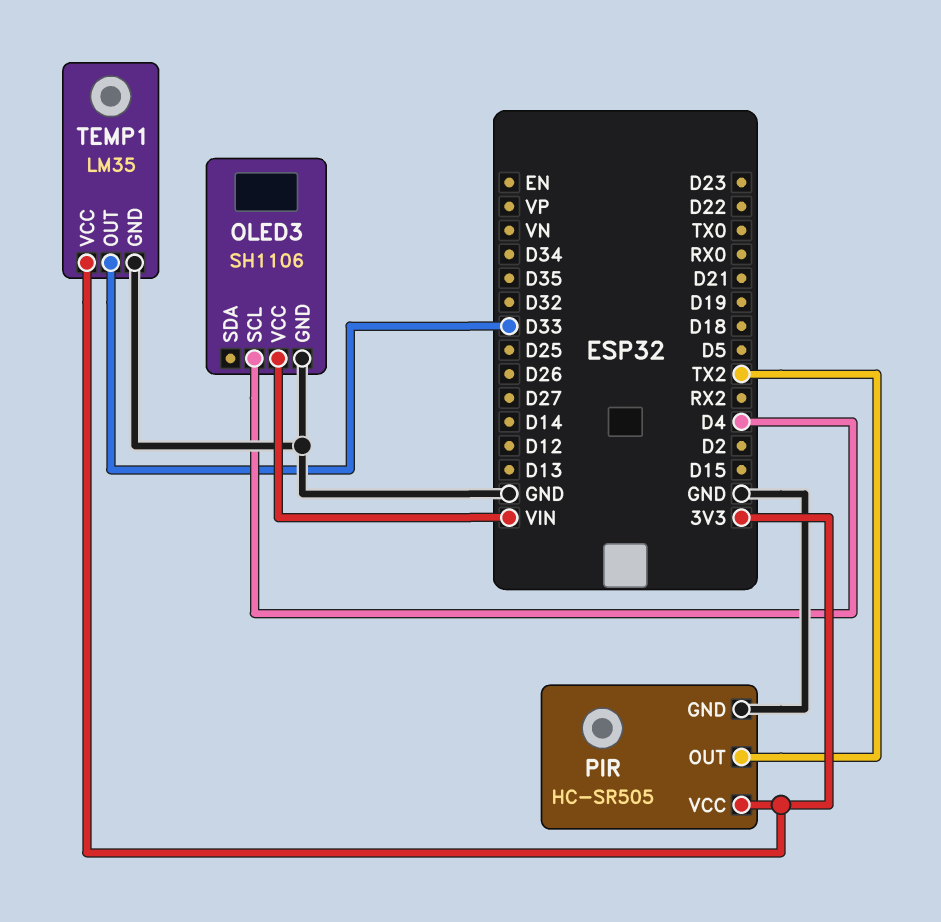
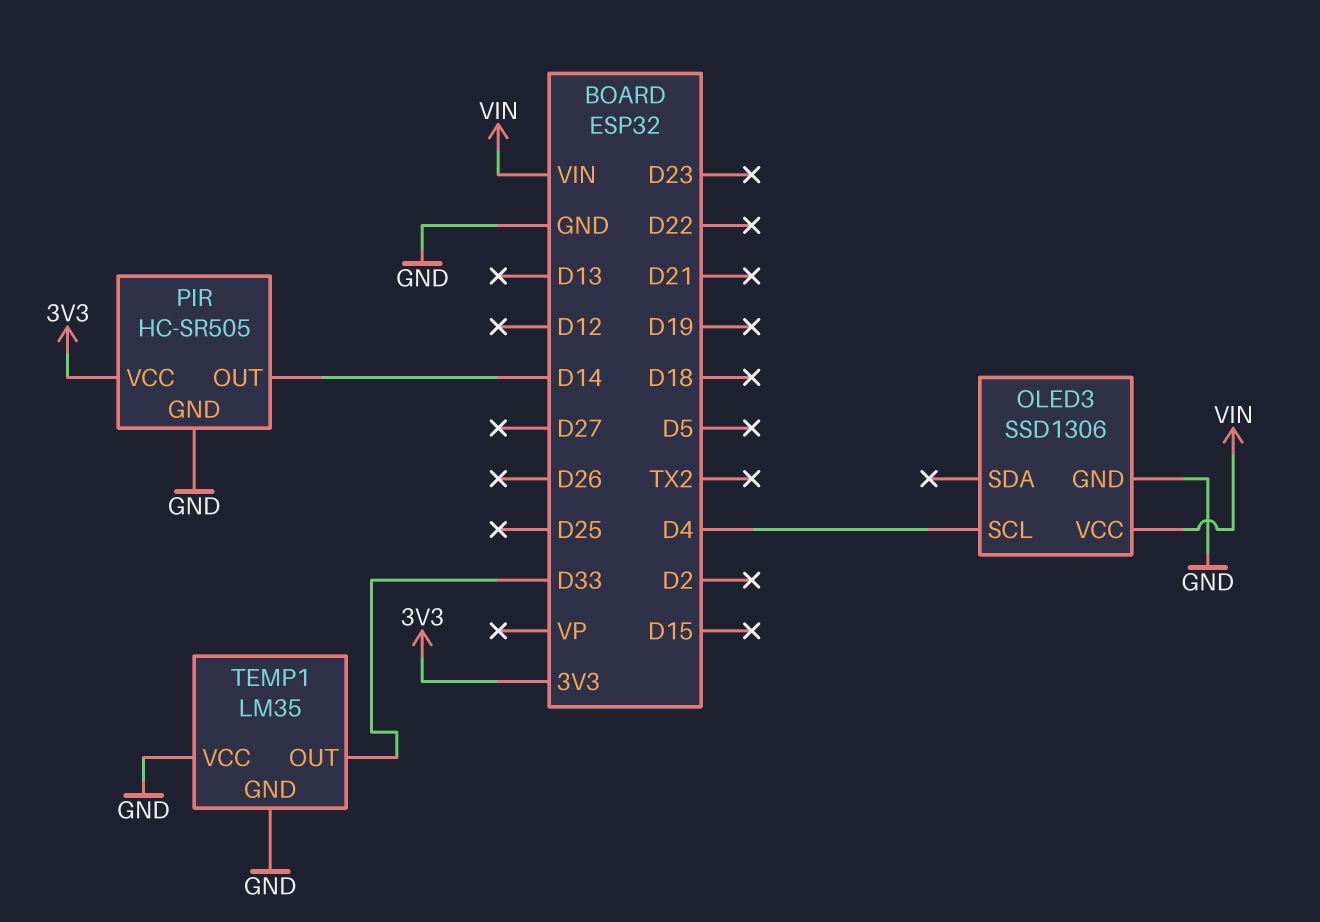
OLED3: SH1106 -> SSD1306
PIR pin OUT: TX2 -> D14
TEMP1 pin VCC: 3V3 -> GND

